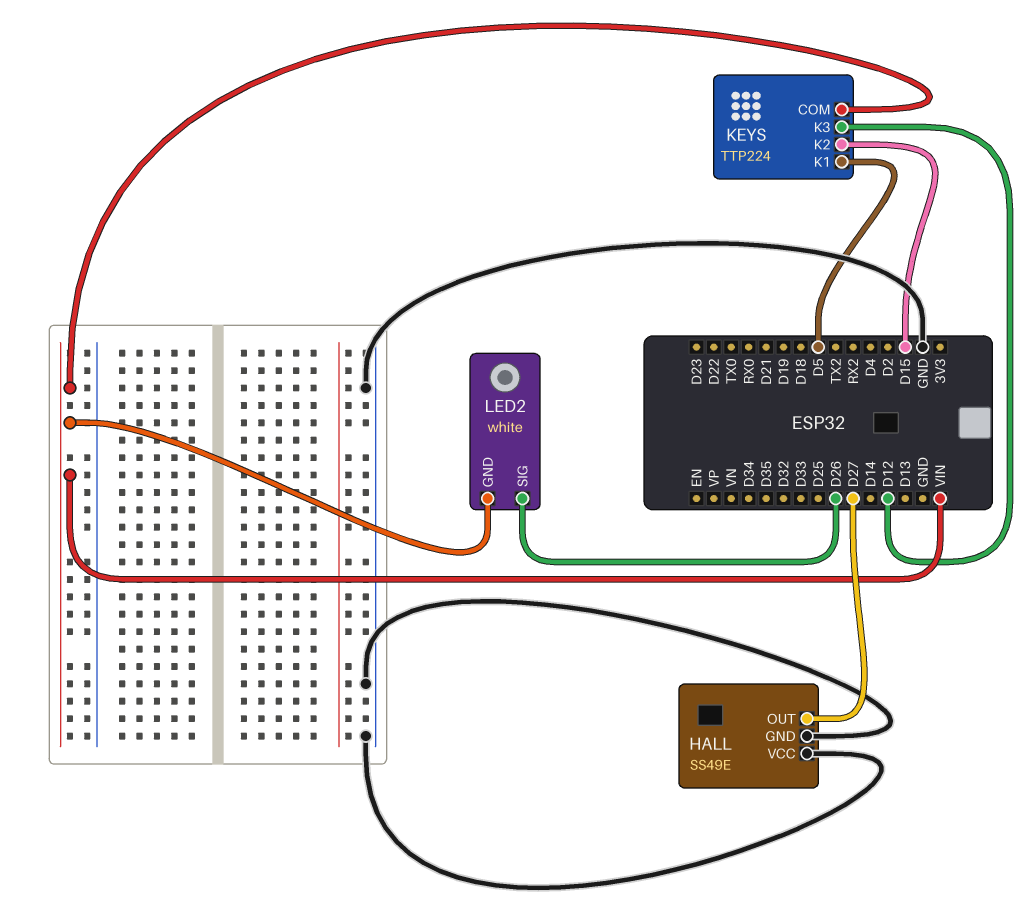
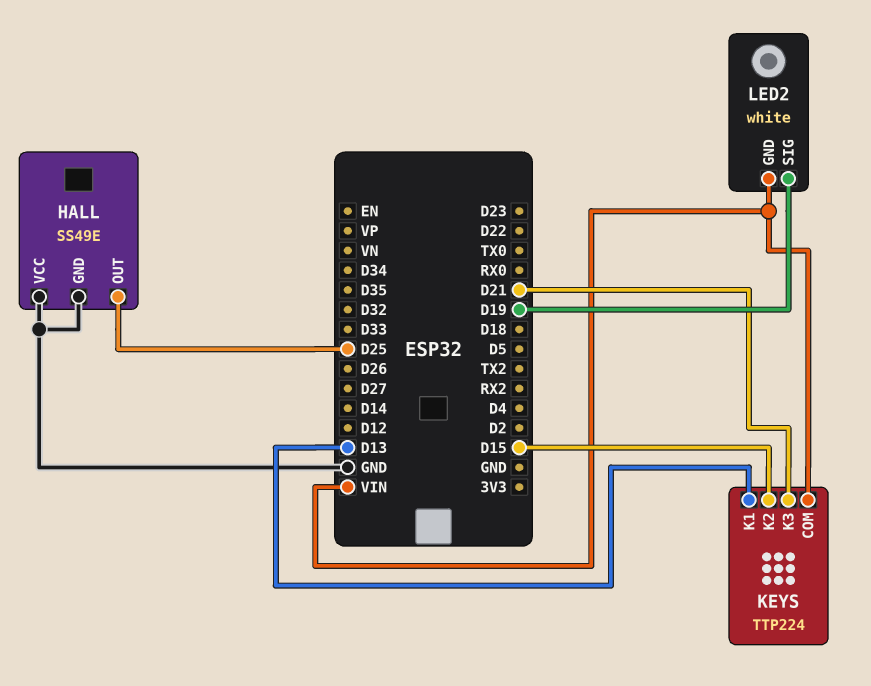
HALL pin OUT: D27 -> D25
KEYS pin K1: D5 -> D13
KEYS pin K3: D12 -> D21
LED2 pin SIG: D26 -> D19

